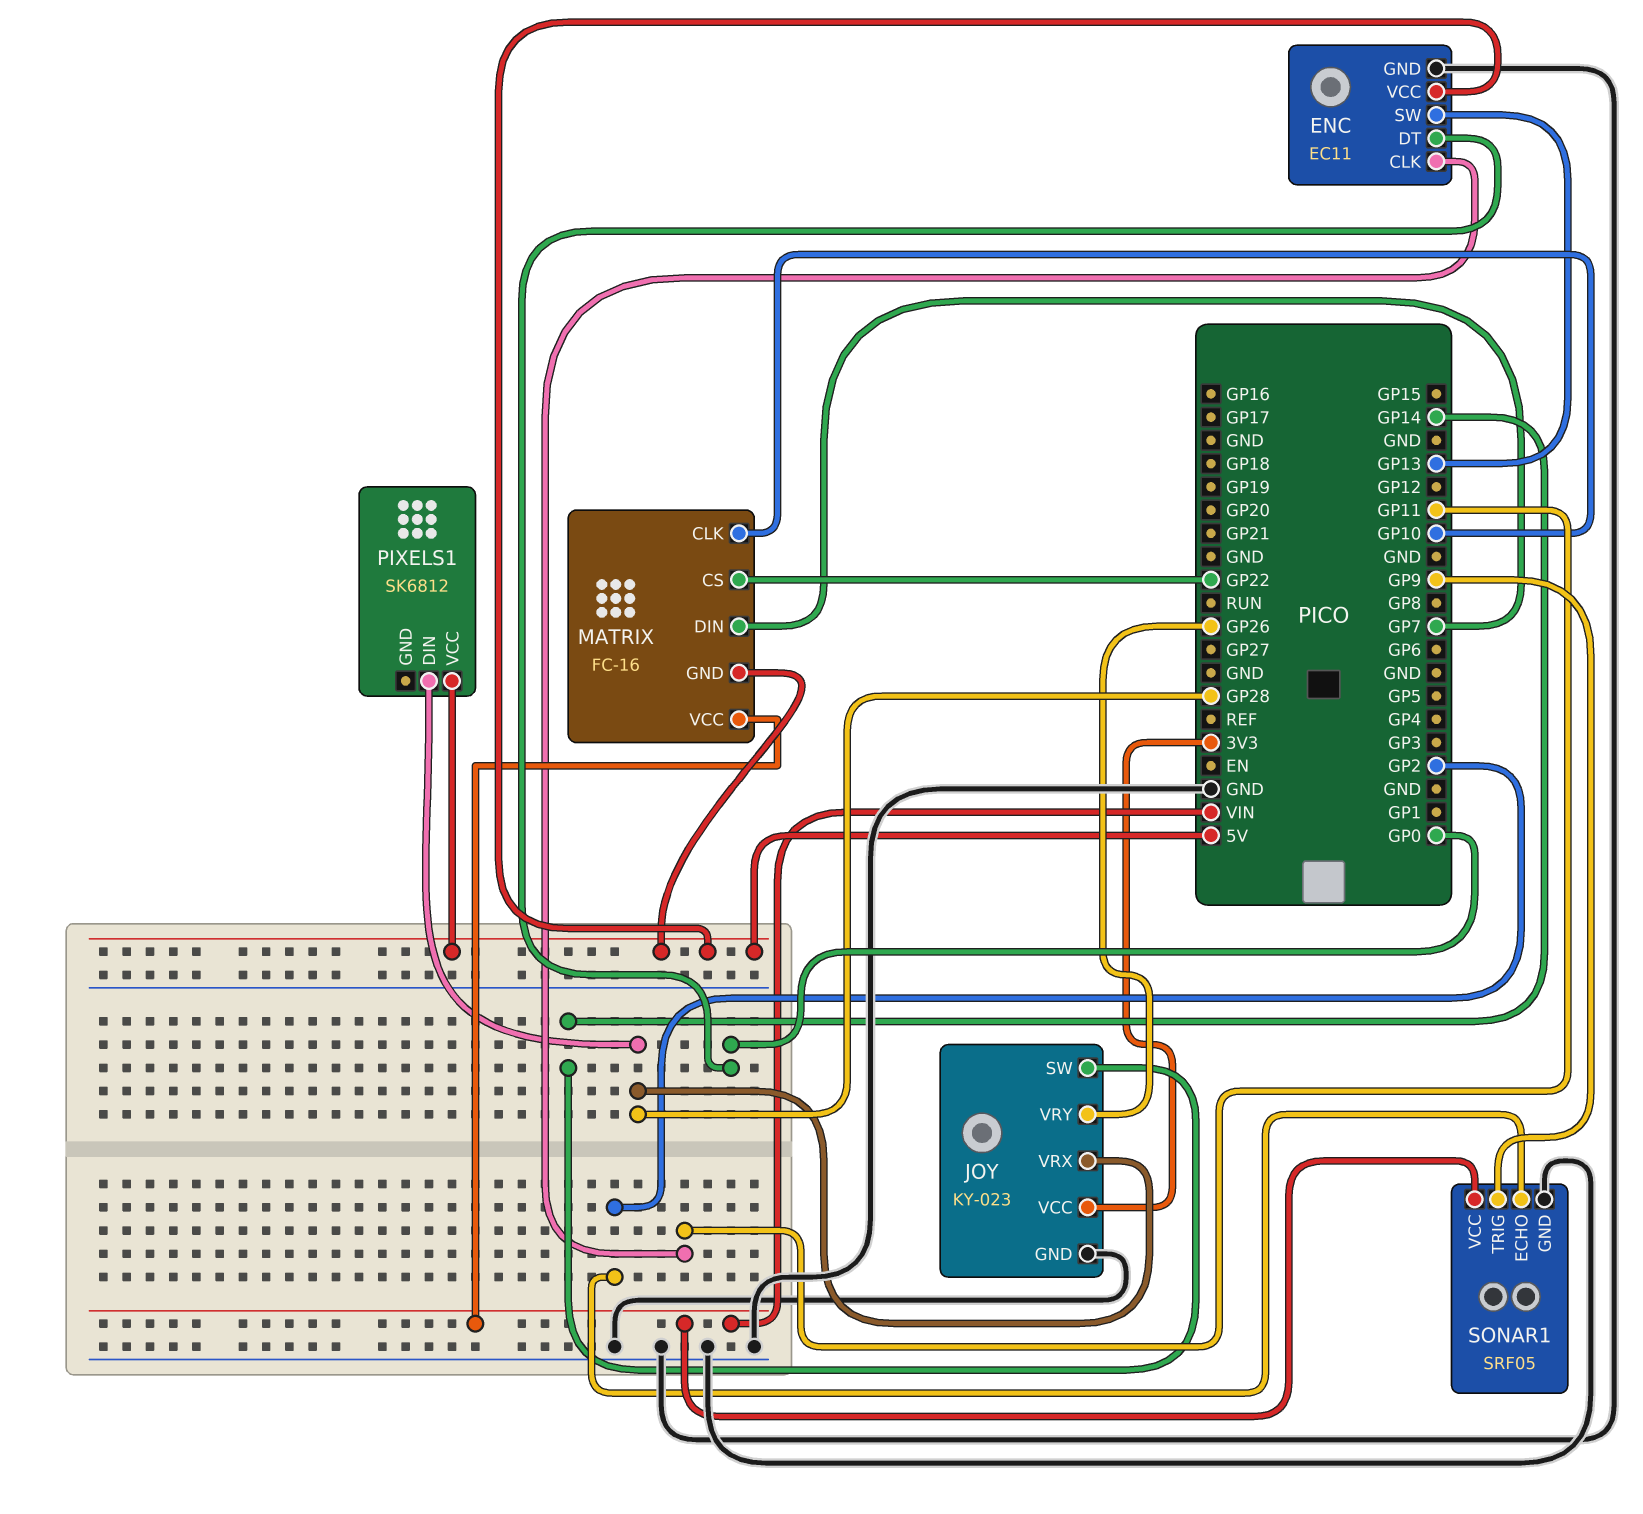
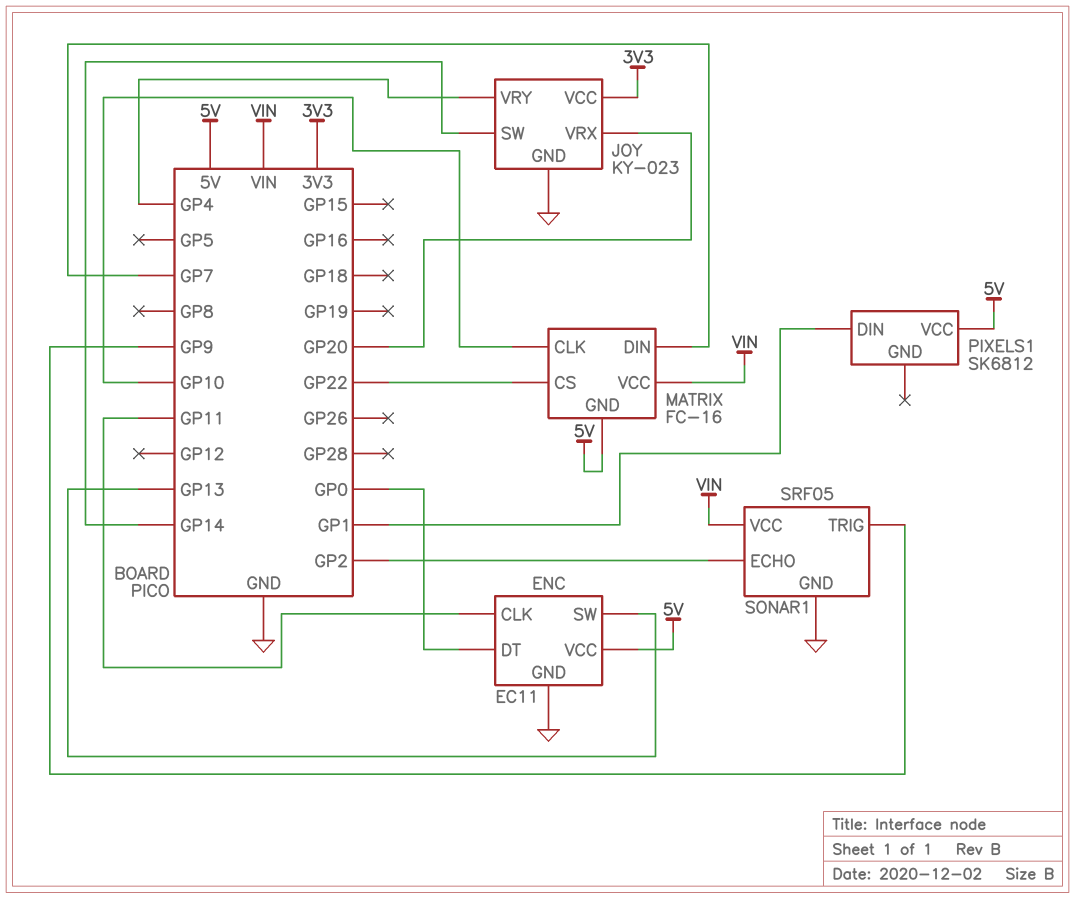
JOY pin VRX: GP28 -> GP20
JOY pin VRY: GP26 -> GP4
PIXELS1 pin DIN: GP28 -> GP1

